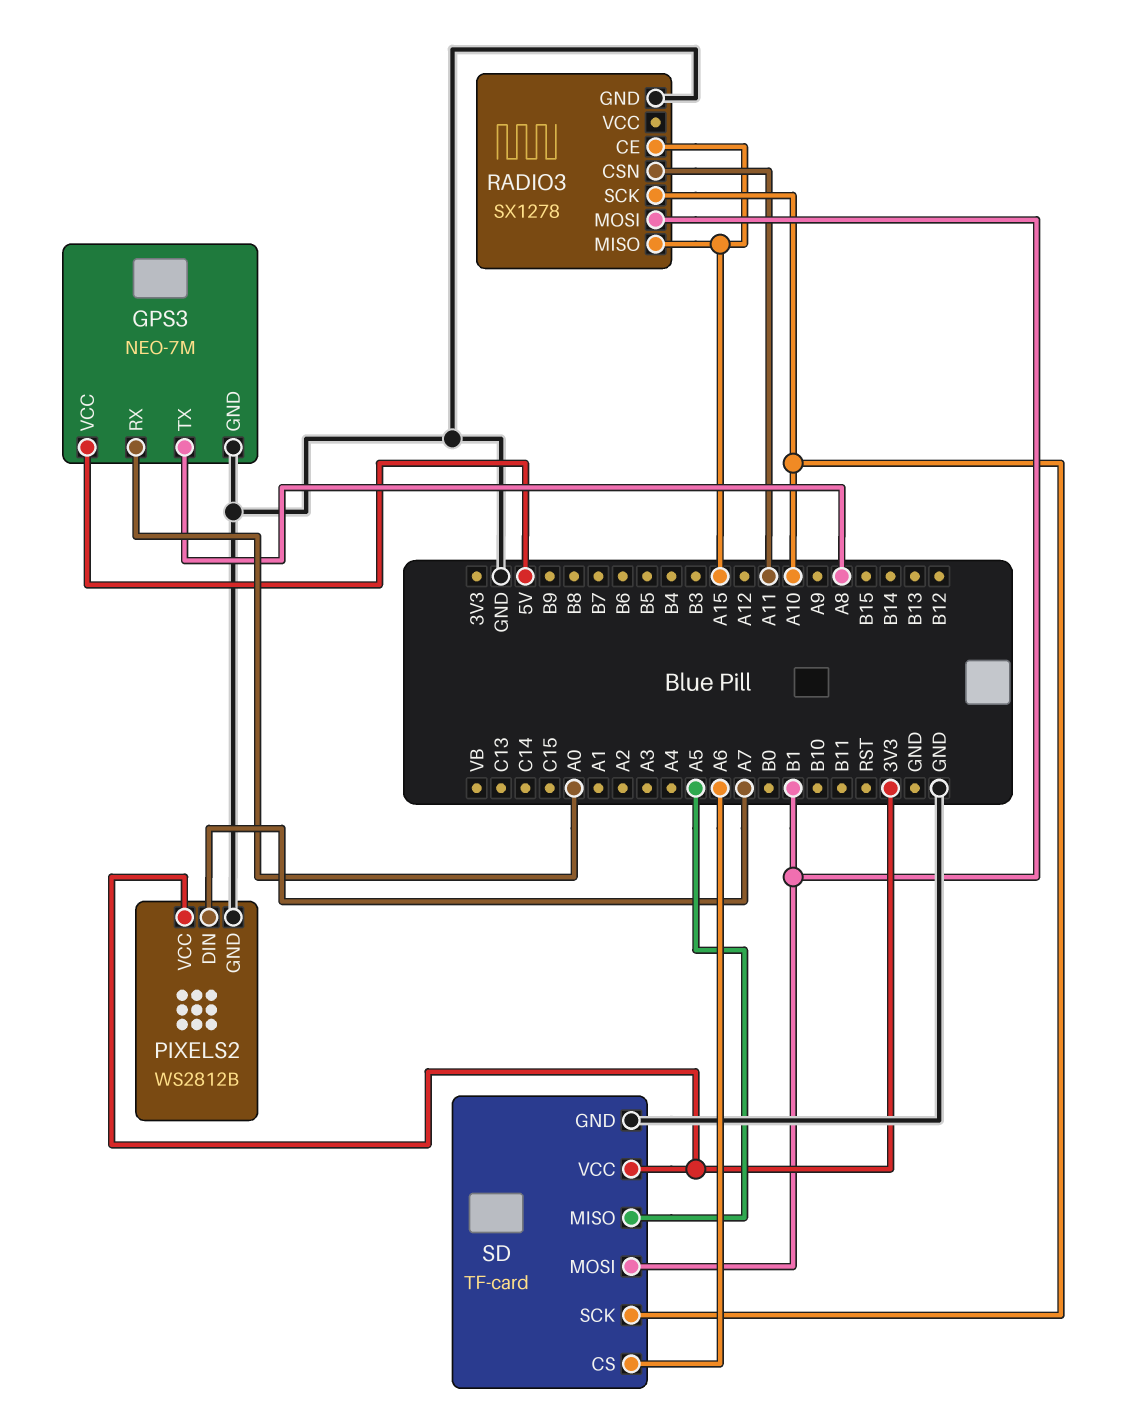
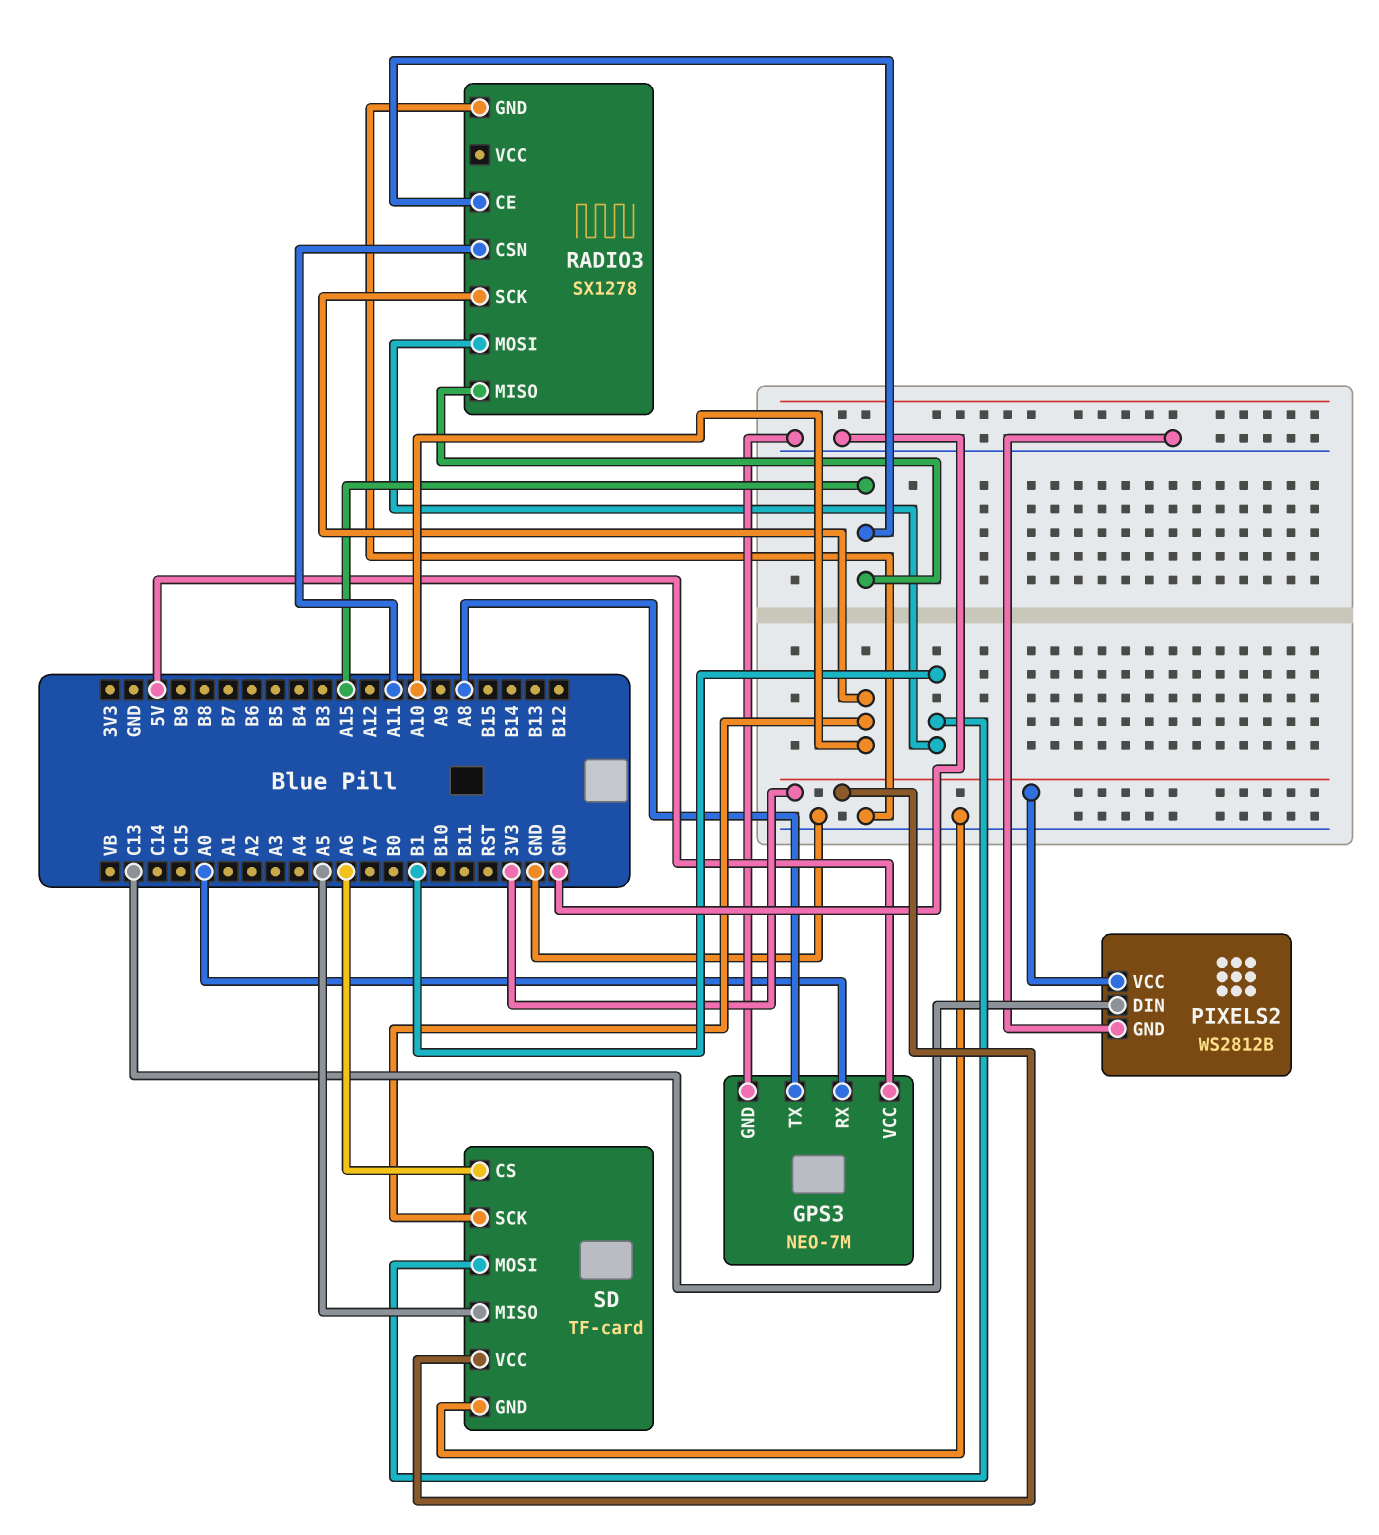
PIXELS2 pin DIN: A7 -> C13

